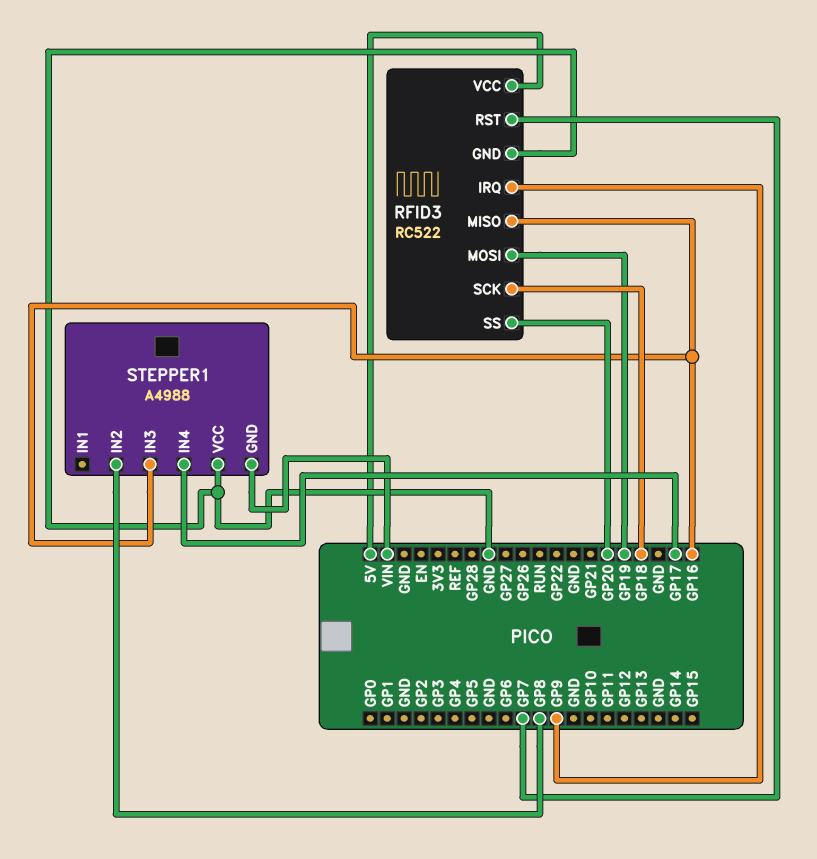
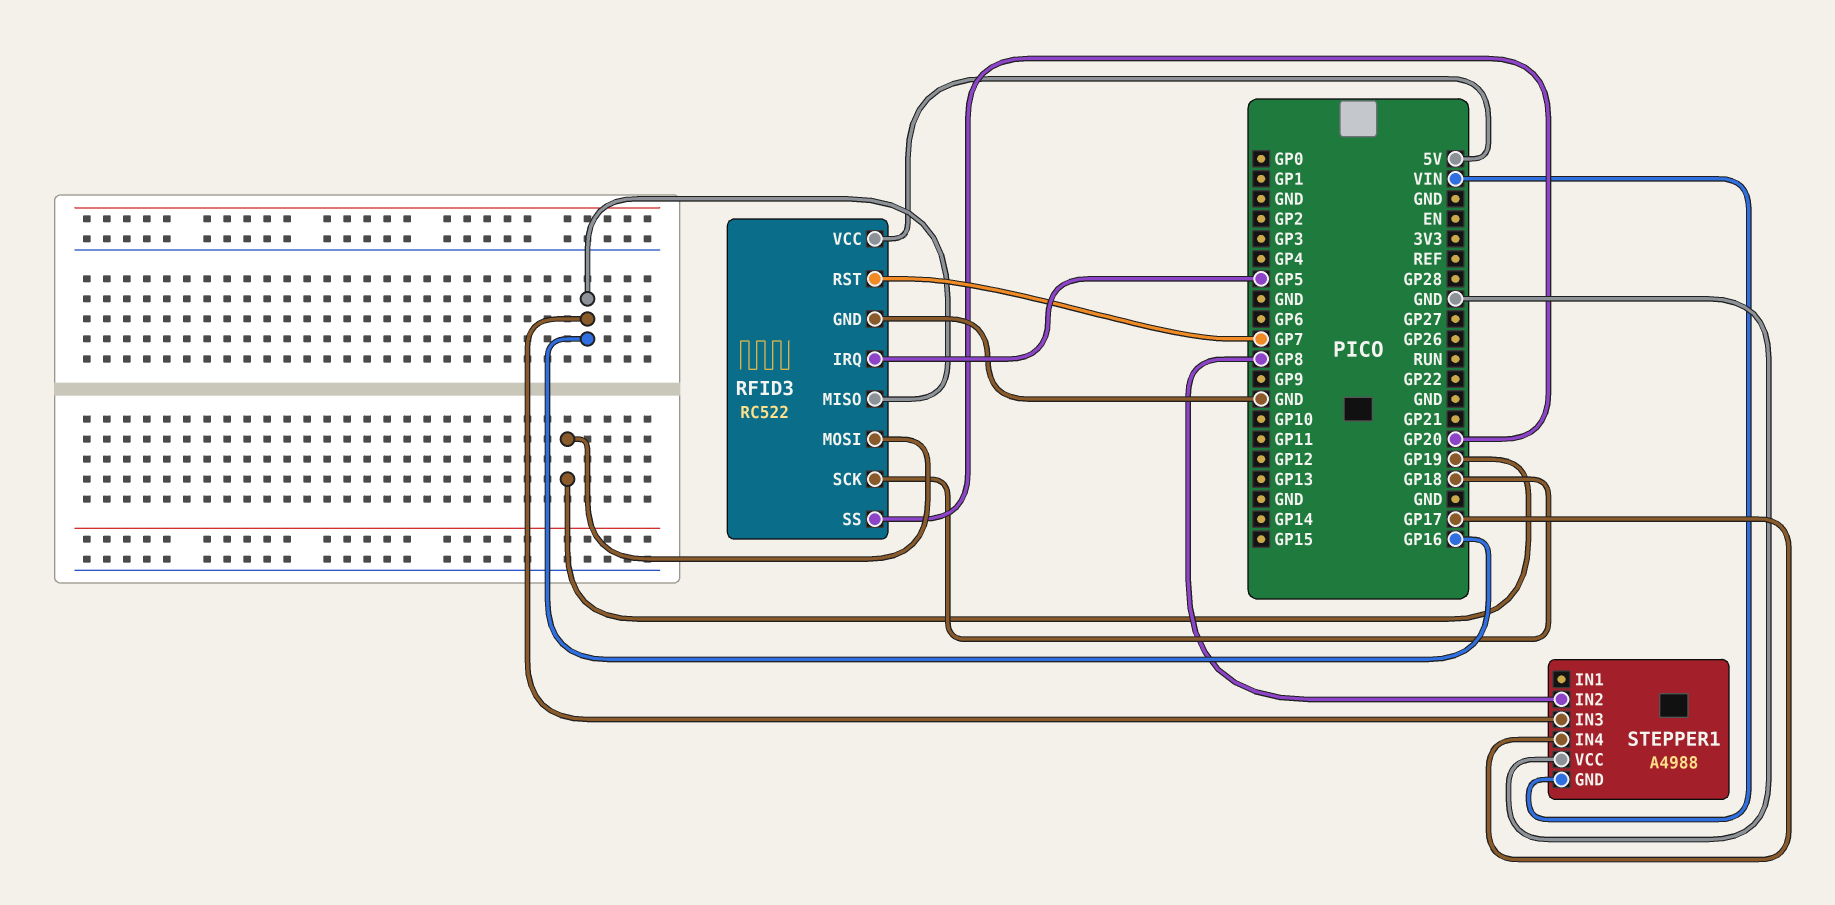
RFID3 pin IRQ: GP9 -> GP5

